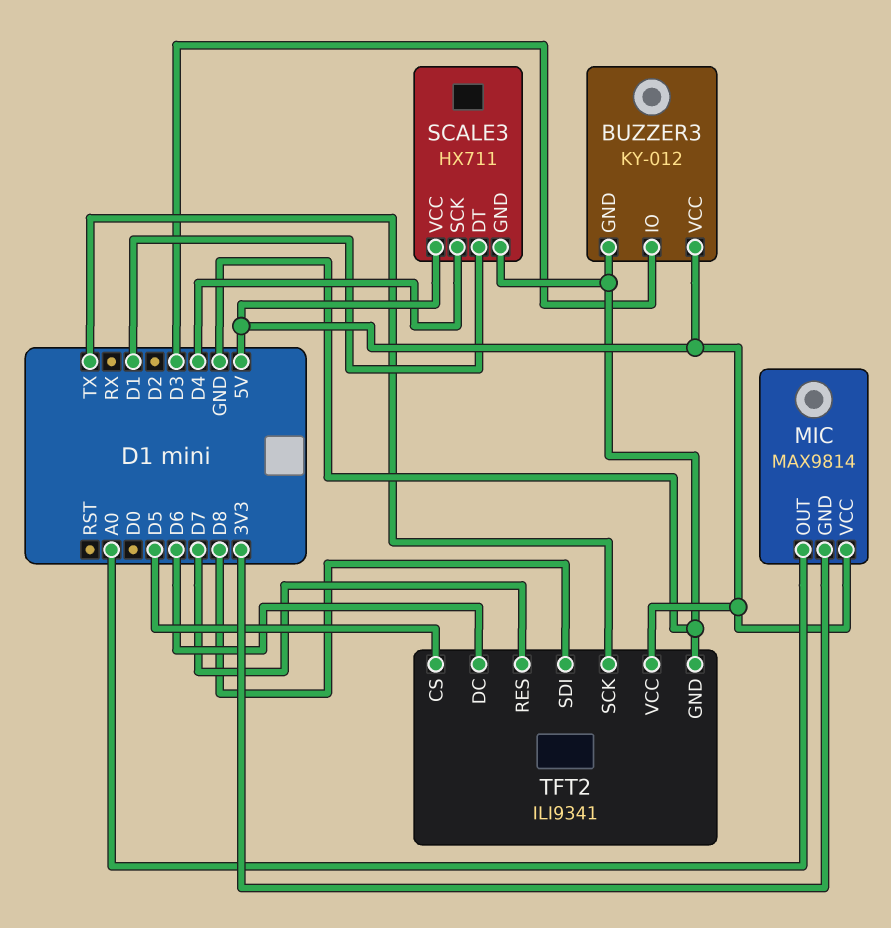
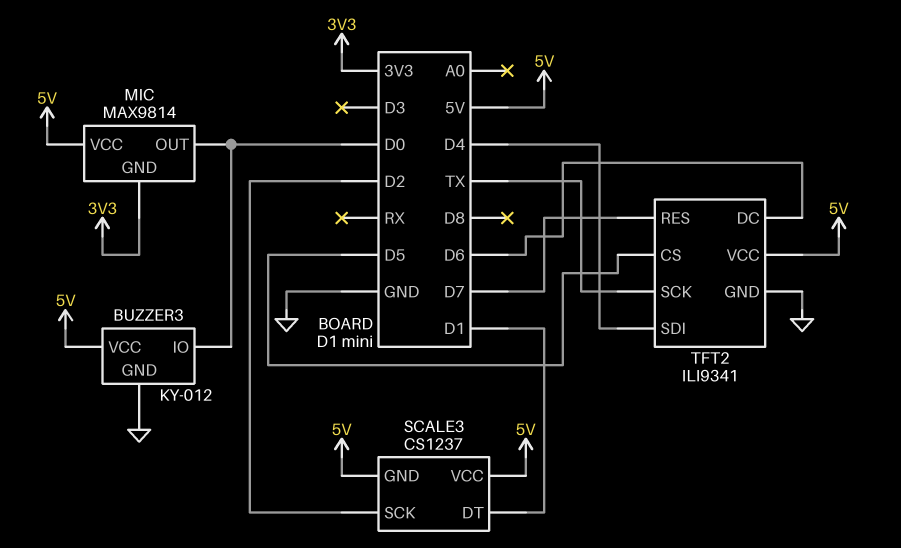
BUZZER3 pin IO: D3 -> D0
MIC pin OUT: A0 -> D0
SCALE3: HX711 -> CS1237
SCALE3 pin GND: GND -> 5V
SCALE3 pin SCK: D4 -> D2
TFT2 pin SDI: D8 -> D4

